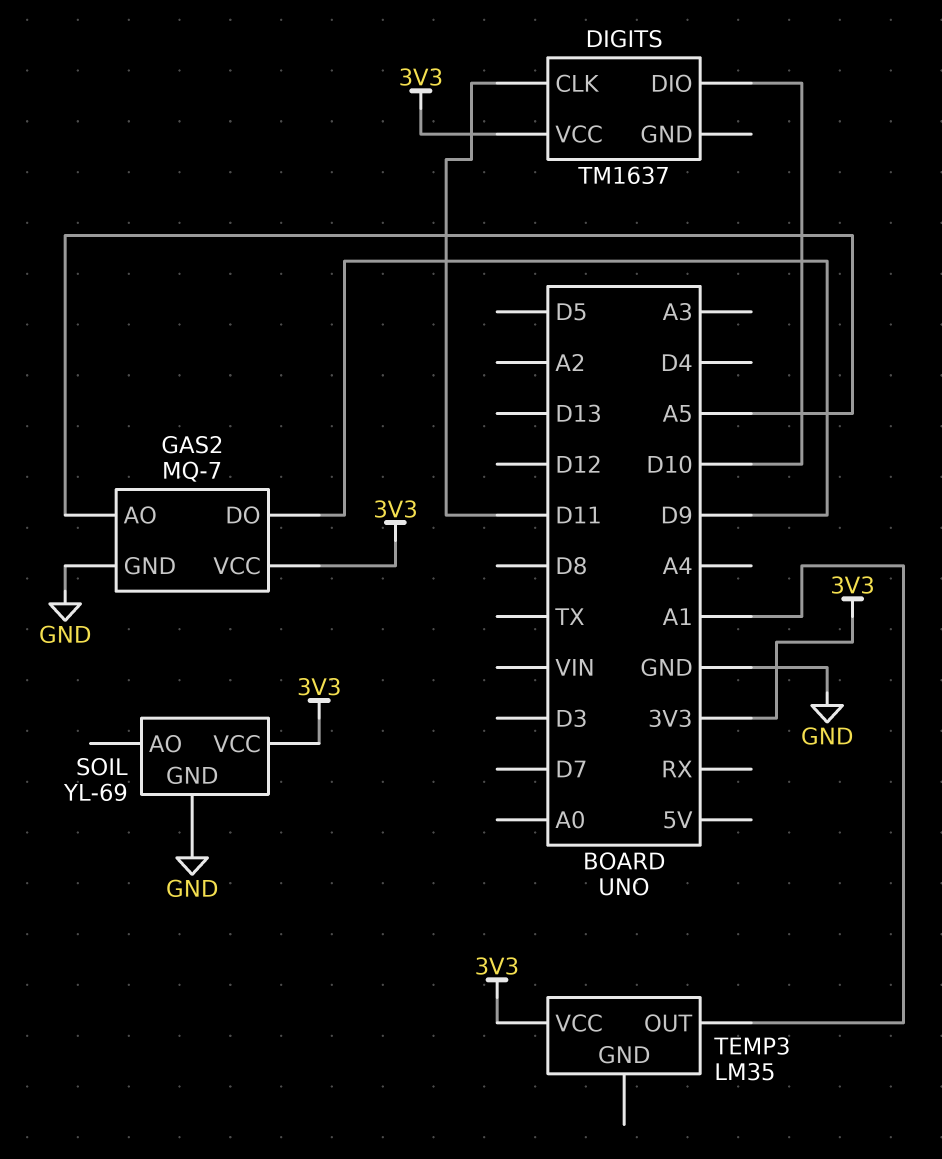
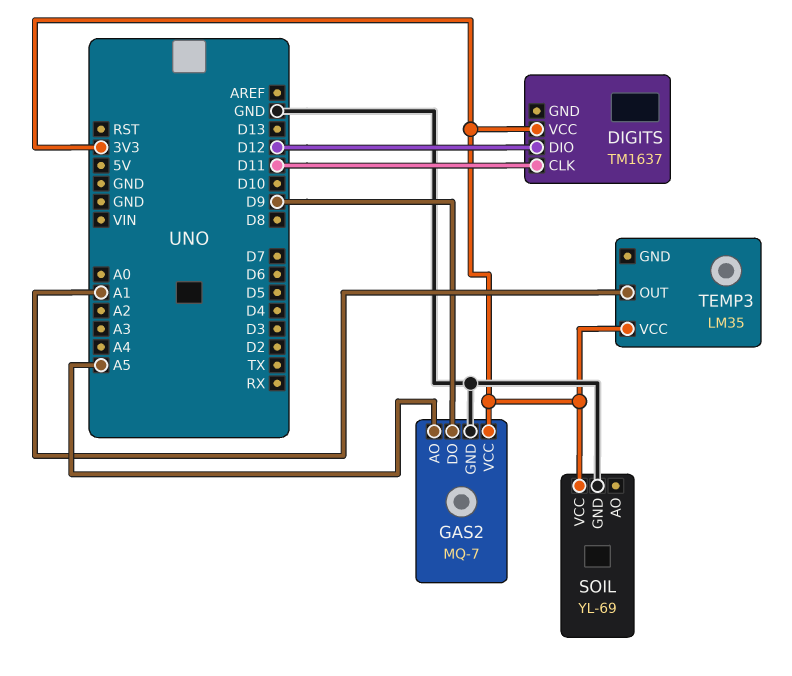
DIGITS pin DIO: D10 -> D12

